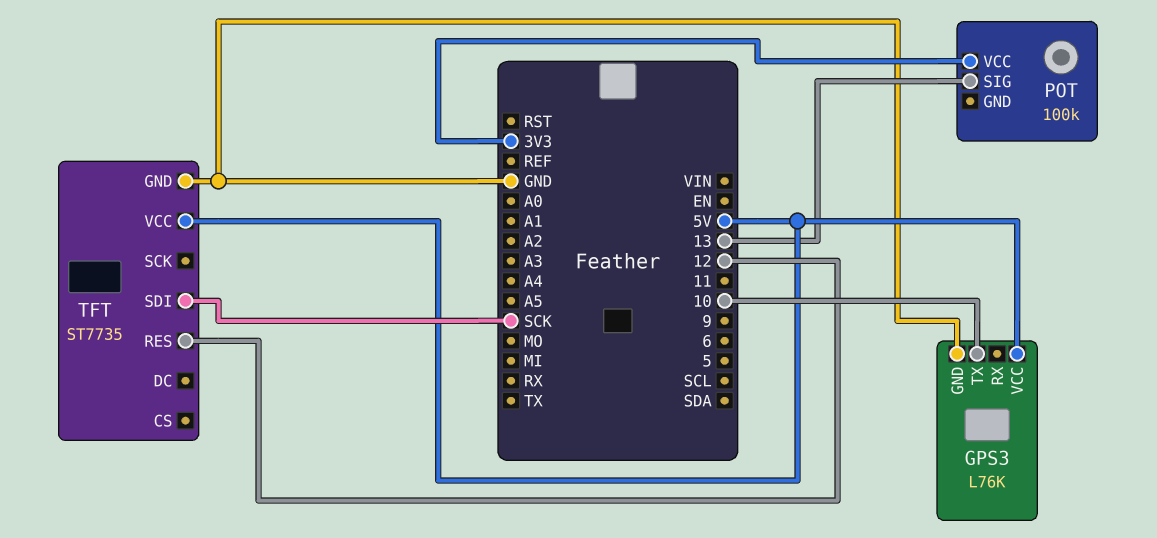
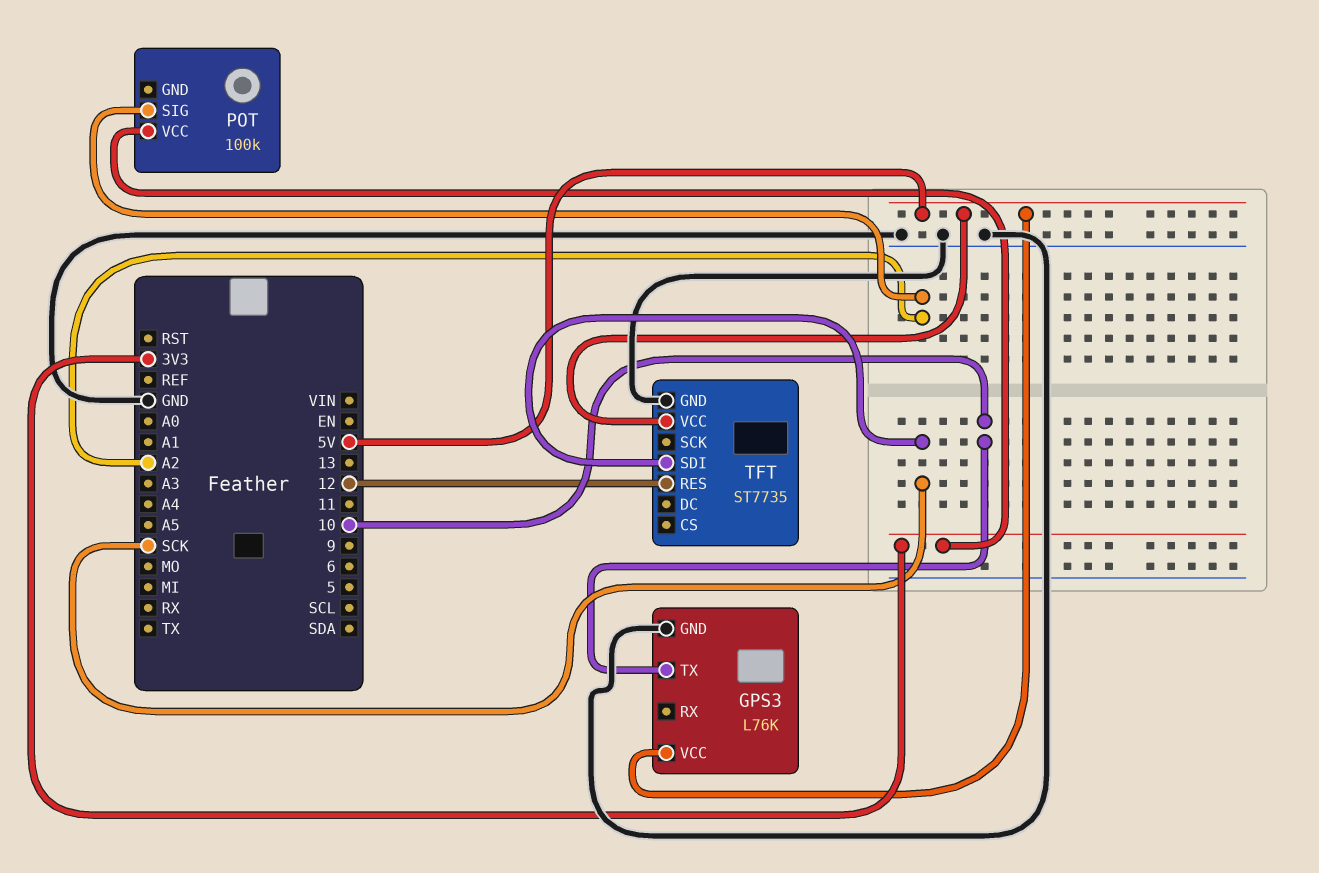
POT pin SIG: 13 -> A2

